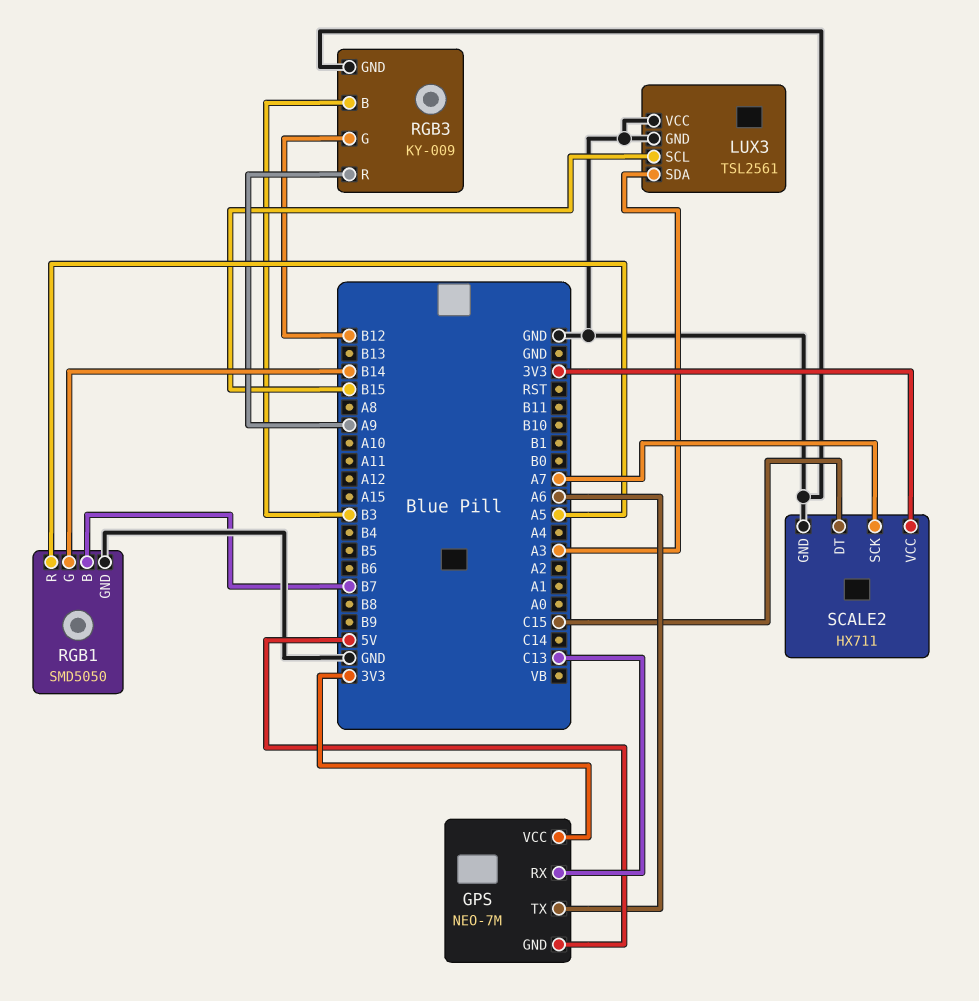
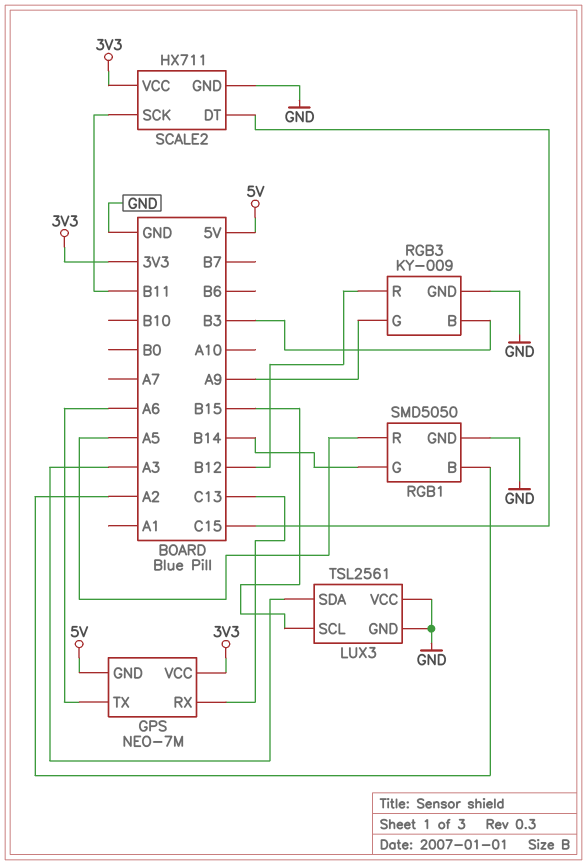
RGB1 pin B: B7 -> A2
RGB3 pin G: B12 -> A9
RGB3 pin R: A9 -> B12
SCALE2 pin SCK: A7 -> B11

